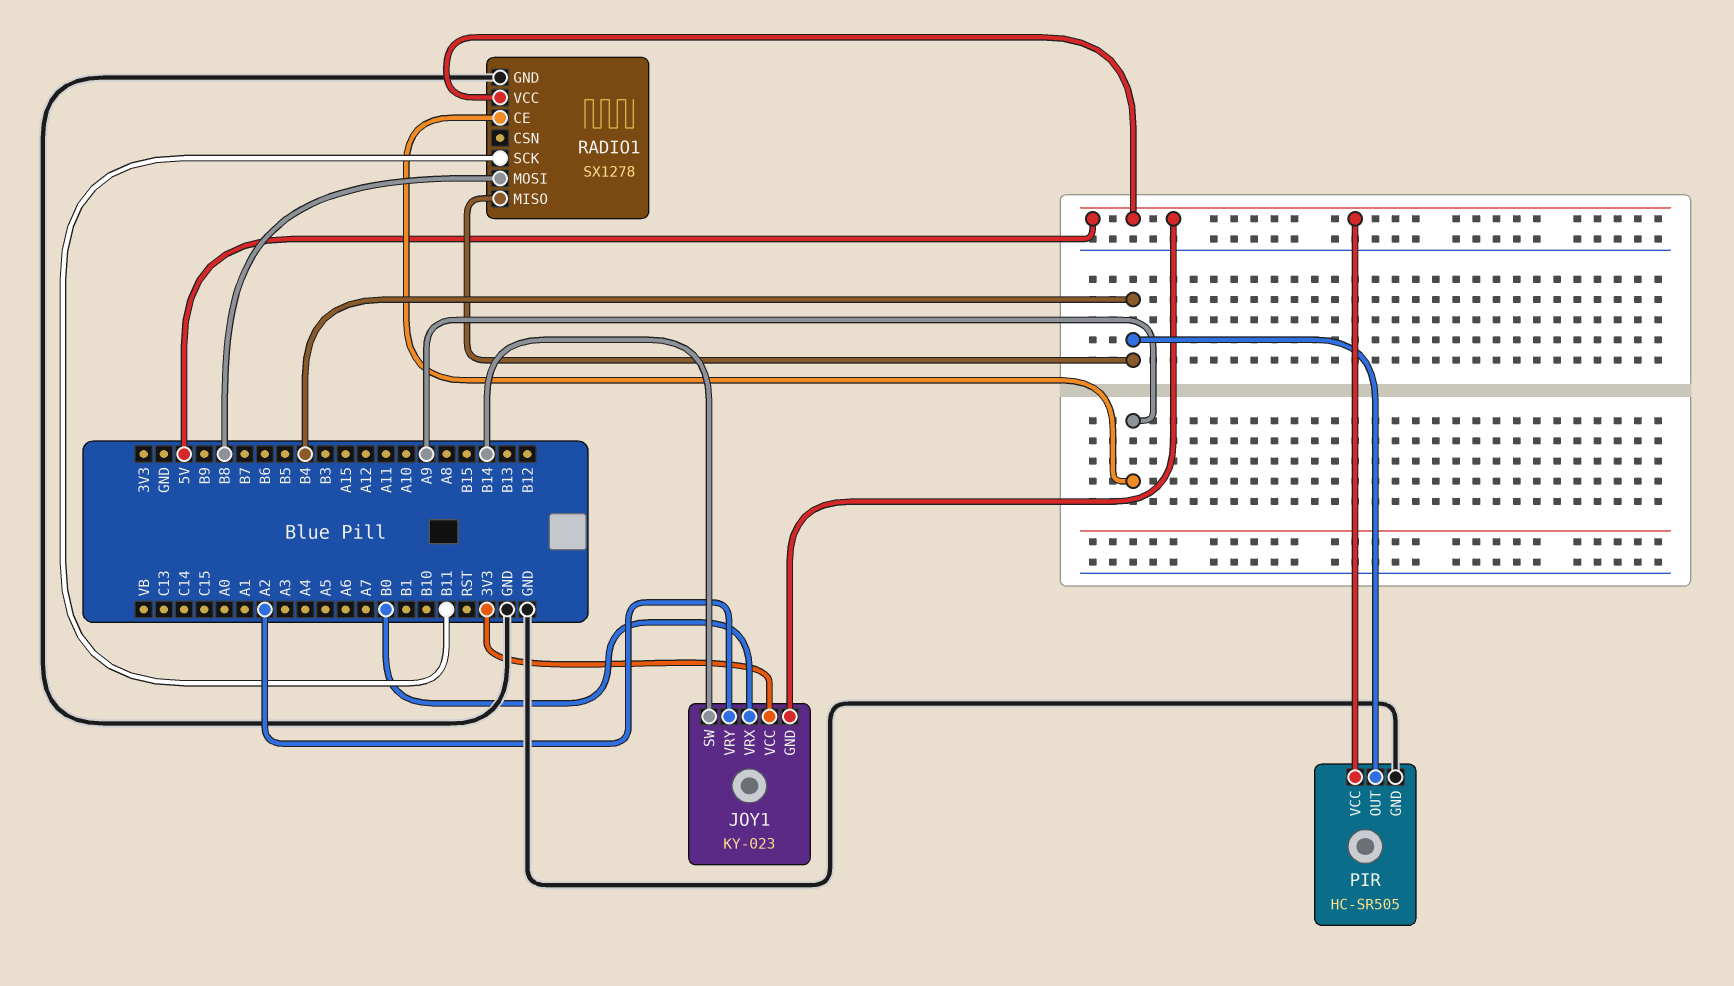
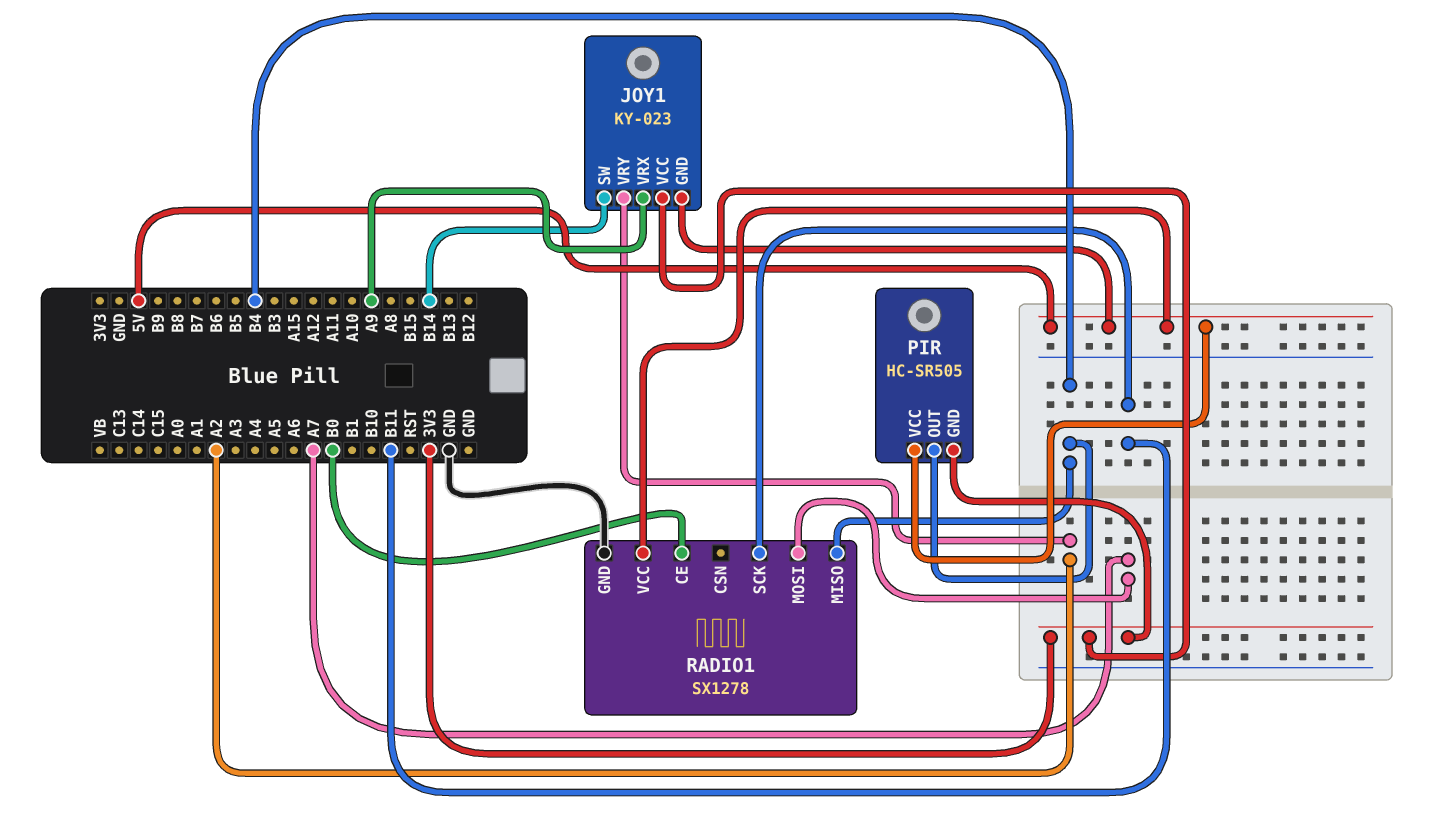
JOY1 pin VRX: B0 -> A9
PIR pin GND: GND -> 3V3
RADIO1 pin CE: A9 -> B0
RADIO1 pin MOSI: B8 -> A7

